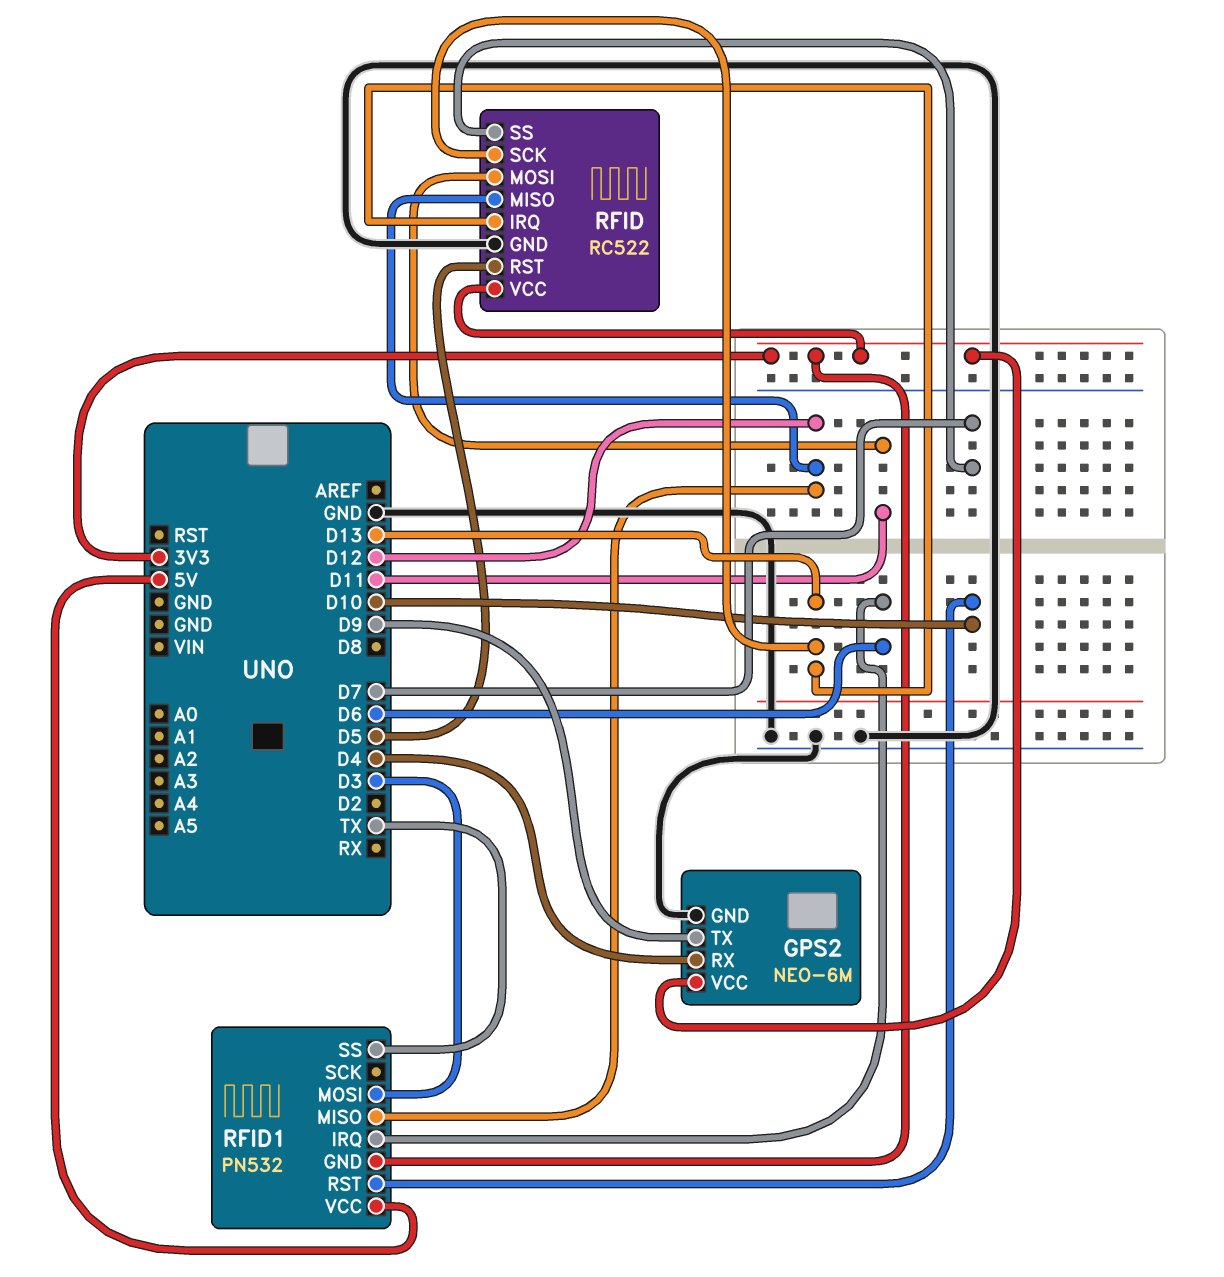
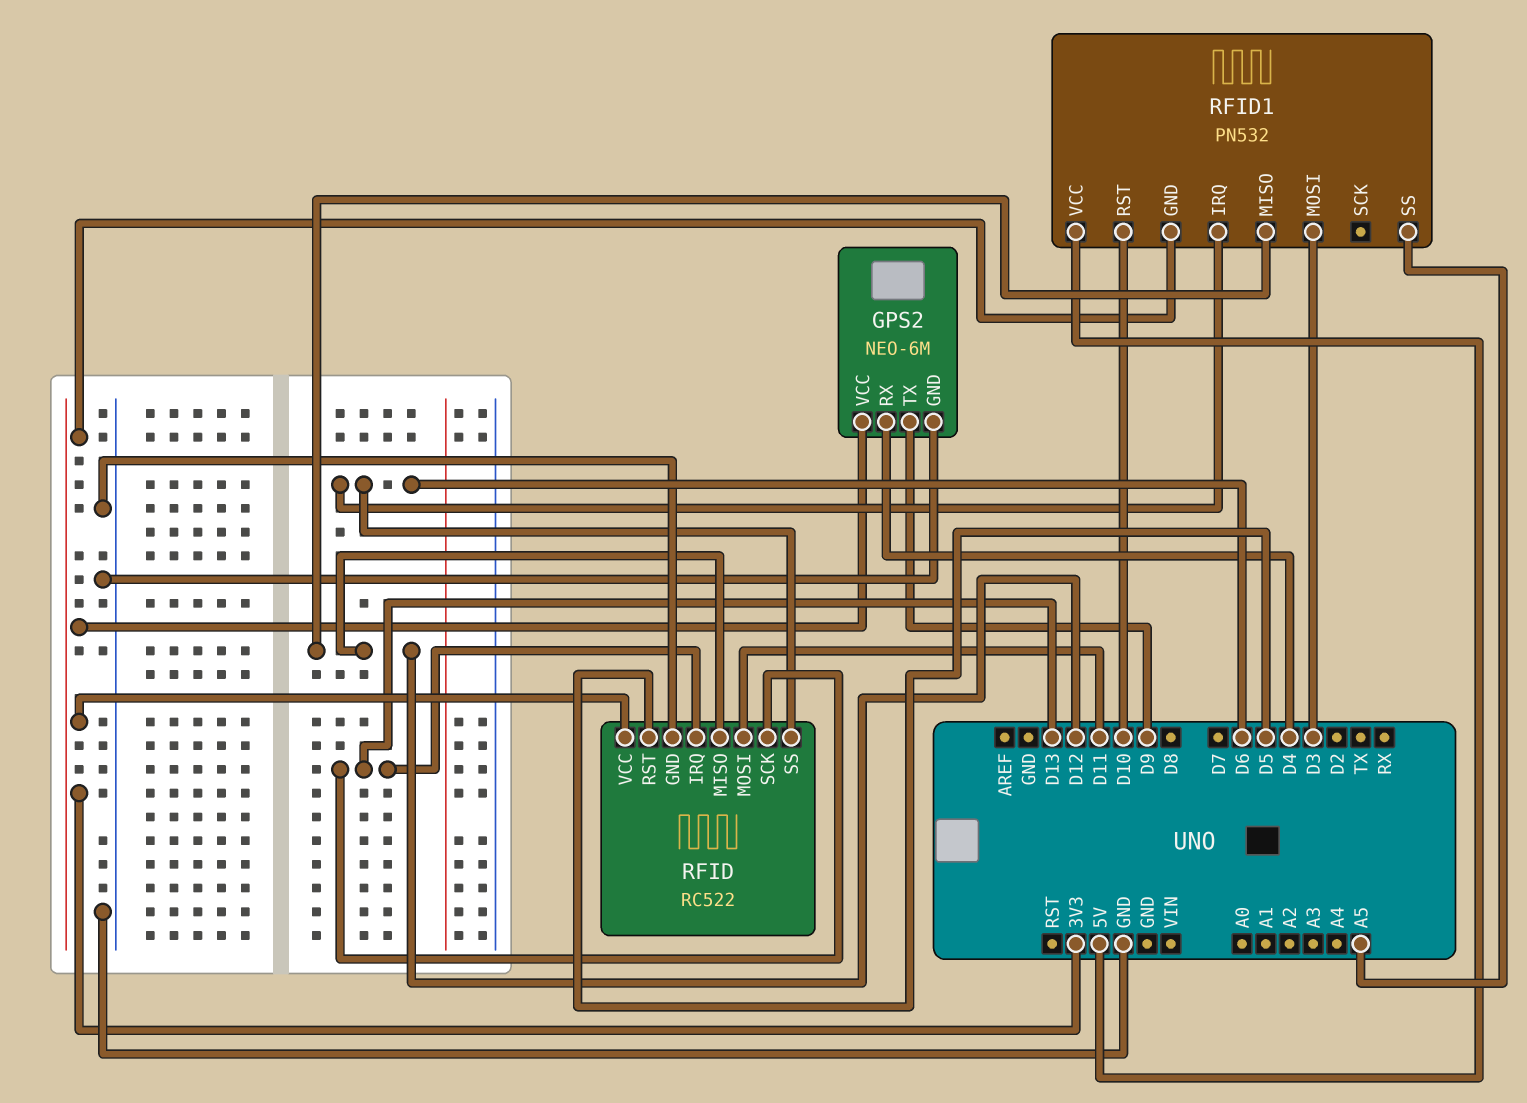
RFID pin SS: D7 -> D6
RFID1 pin SS: TX -> A5

